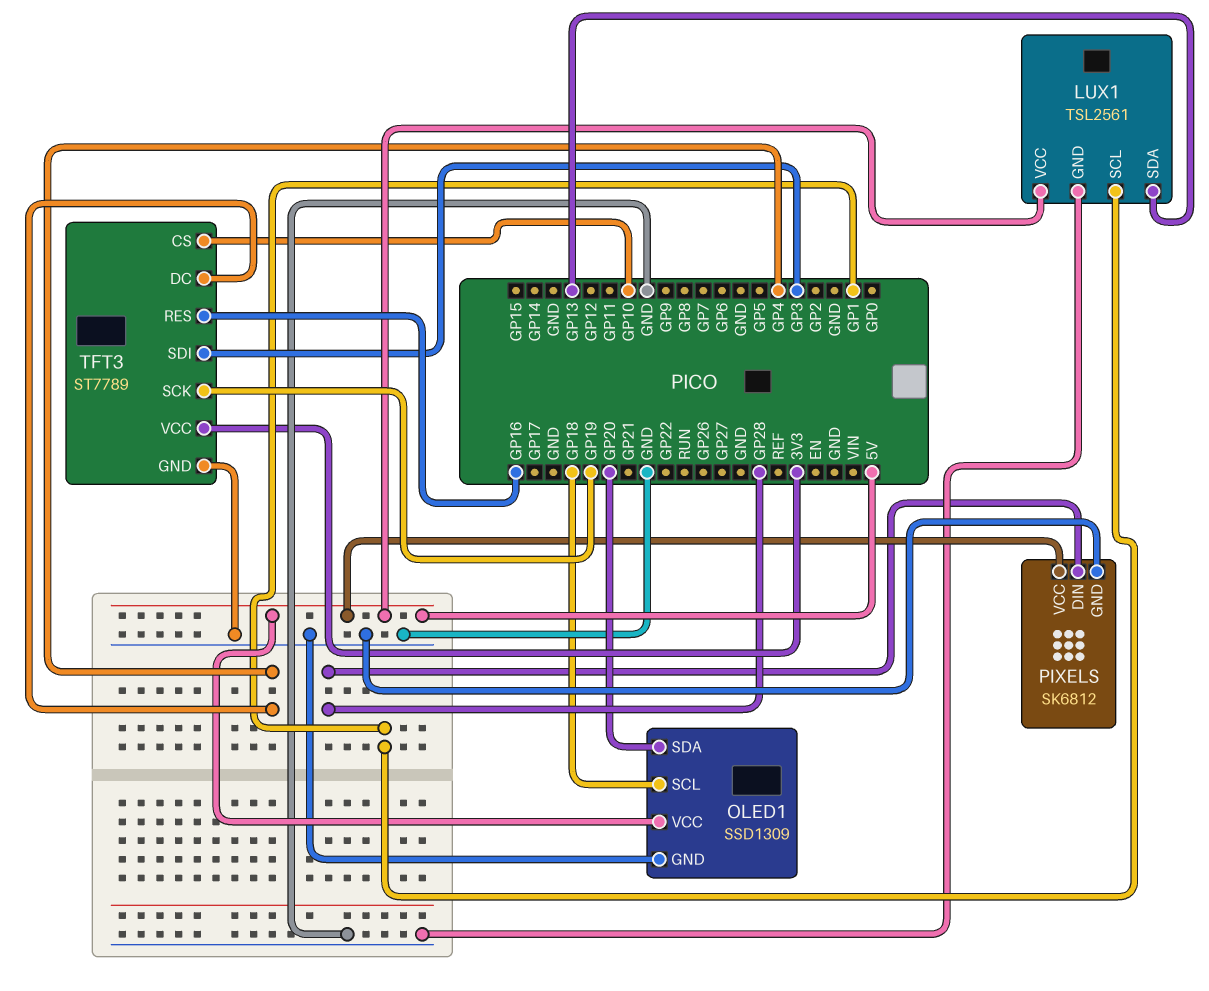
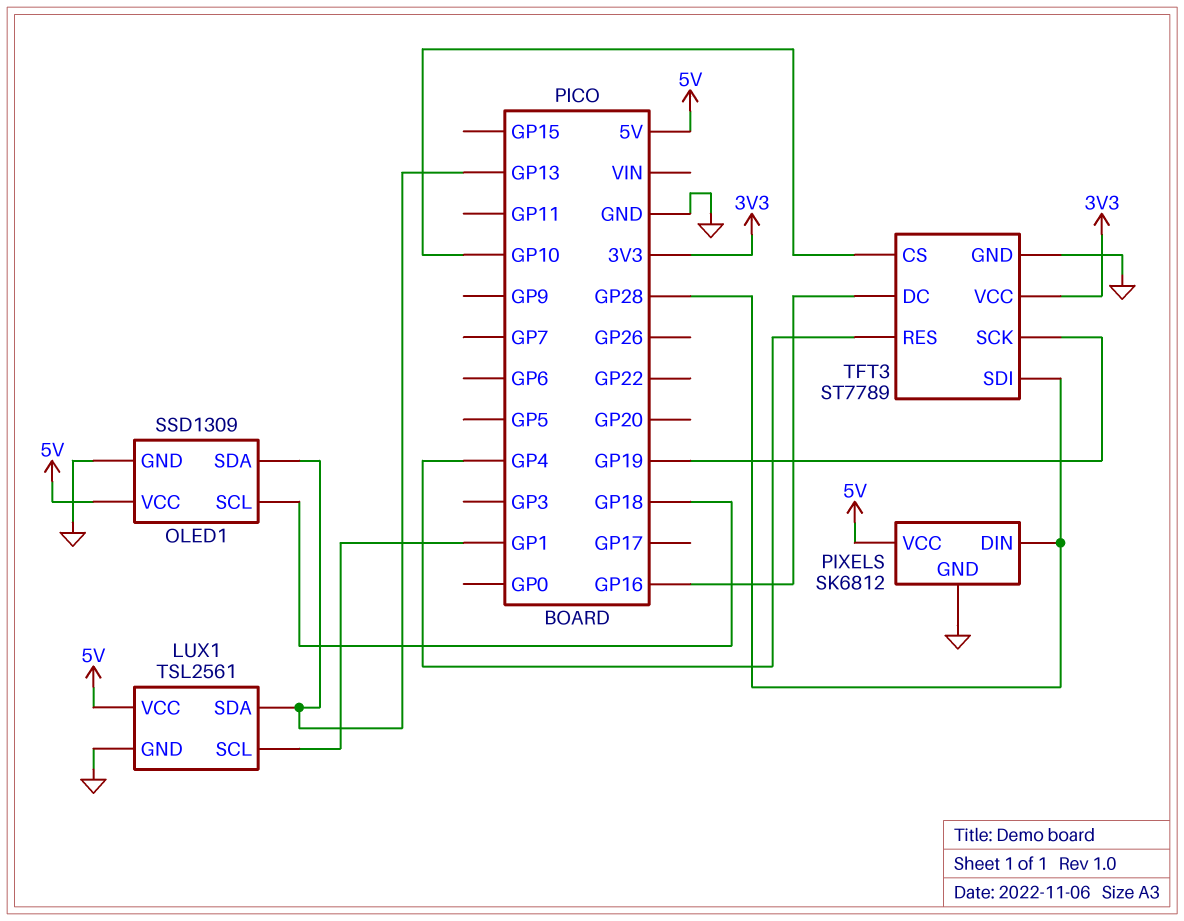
OLED1 pin SDA: GP20 -> GP13
TFT3 pin DC: GP4 -> GP16
TFT3 pin RES: GP16 -> GP4
TFT3 pin SDI: GP3 -> GP28

